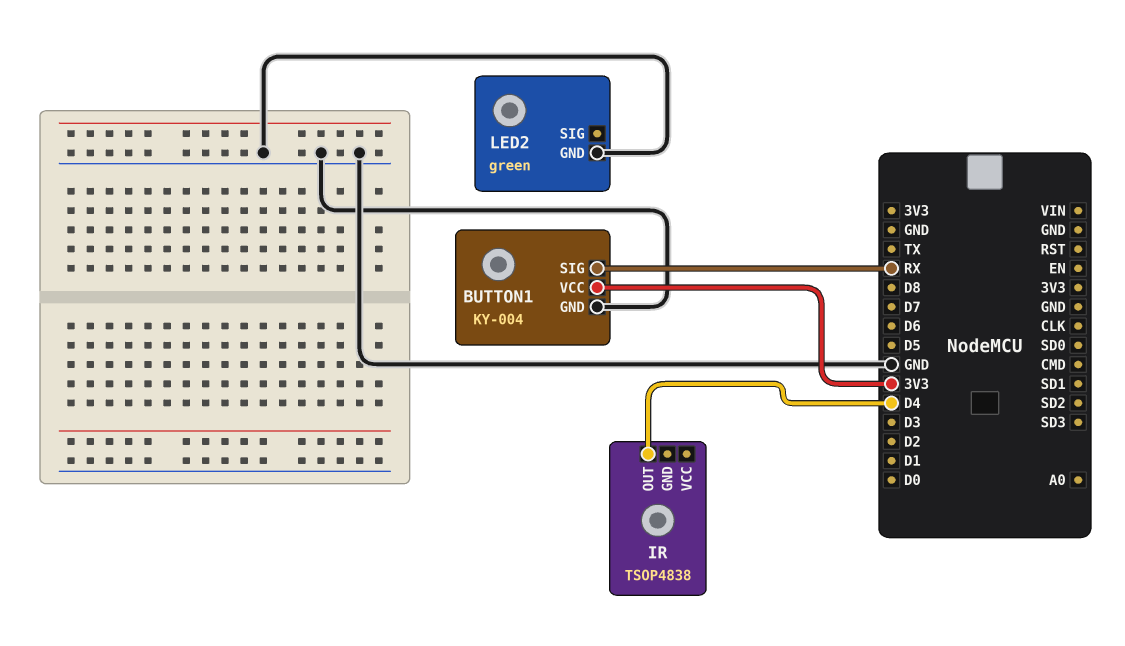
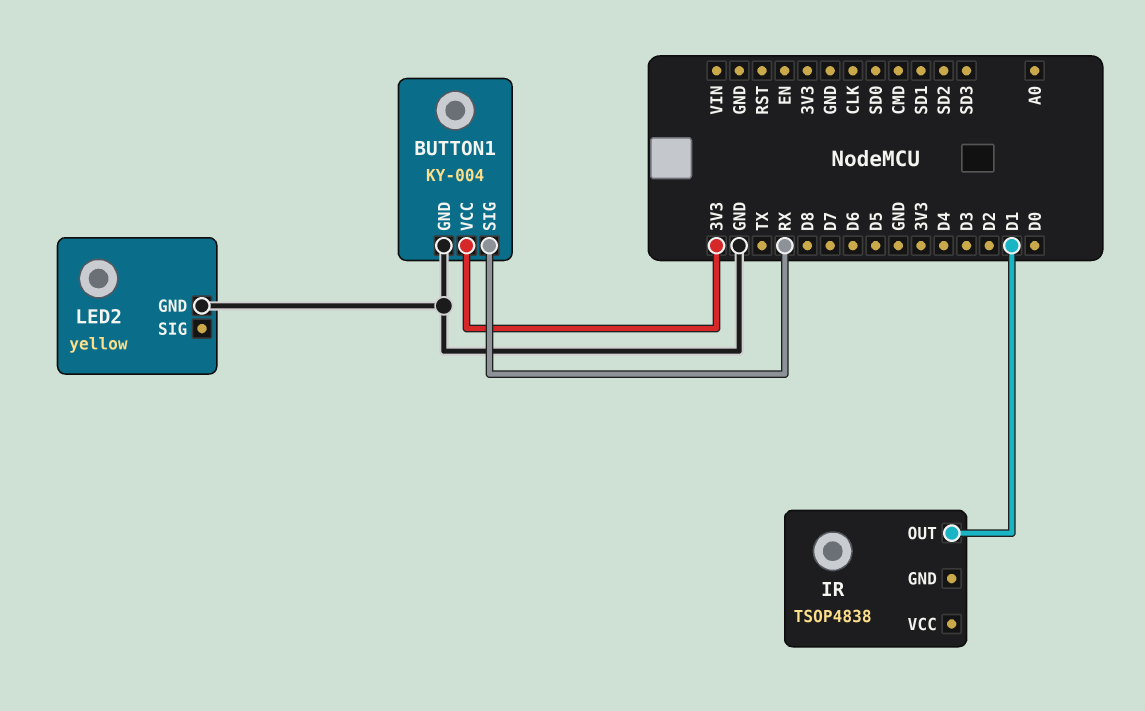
IR pin OUT: D4 -> D1
LED2: green -> yellow

